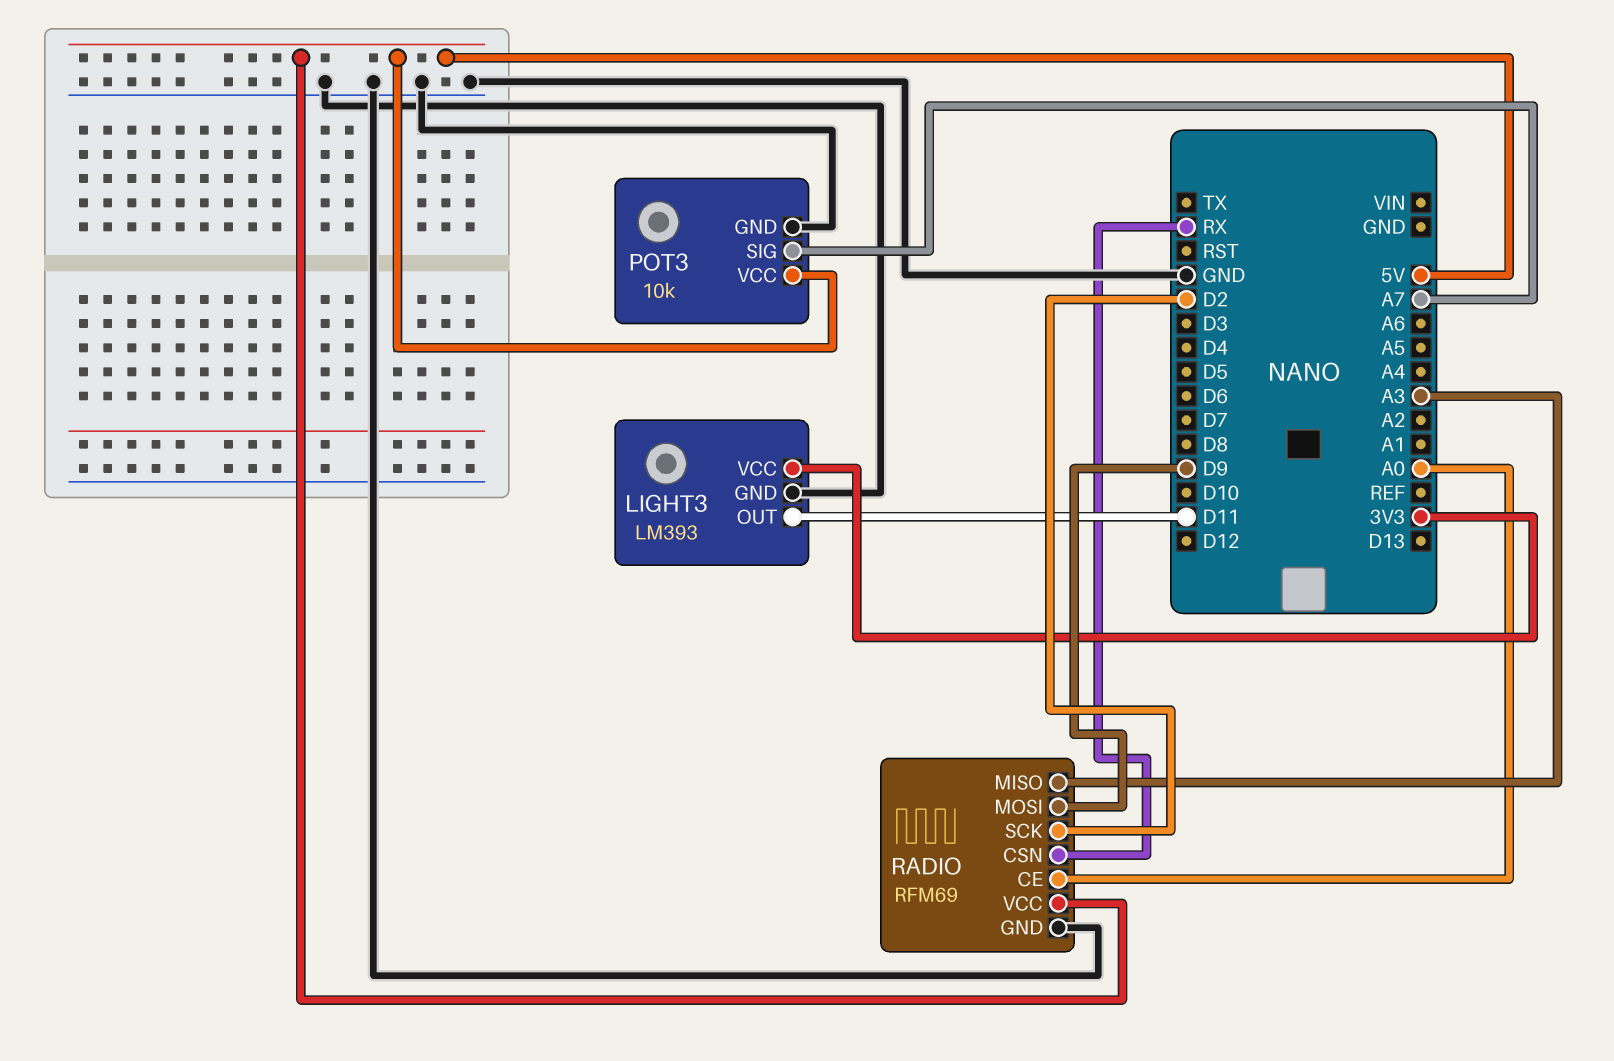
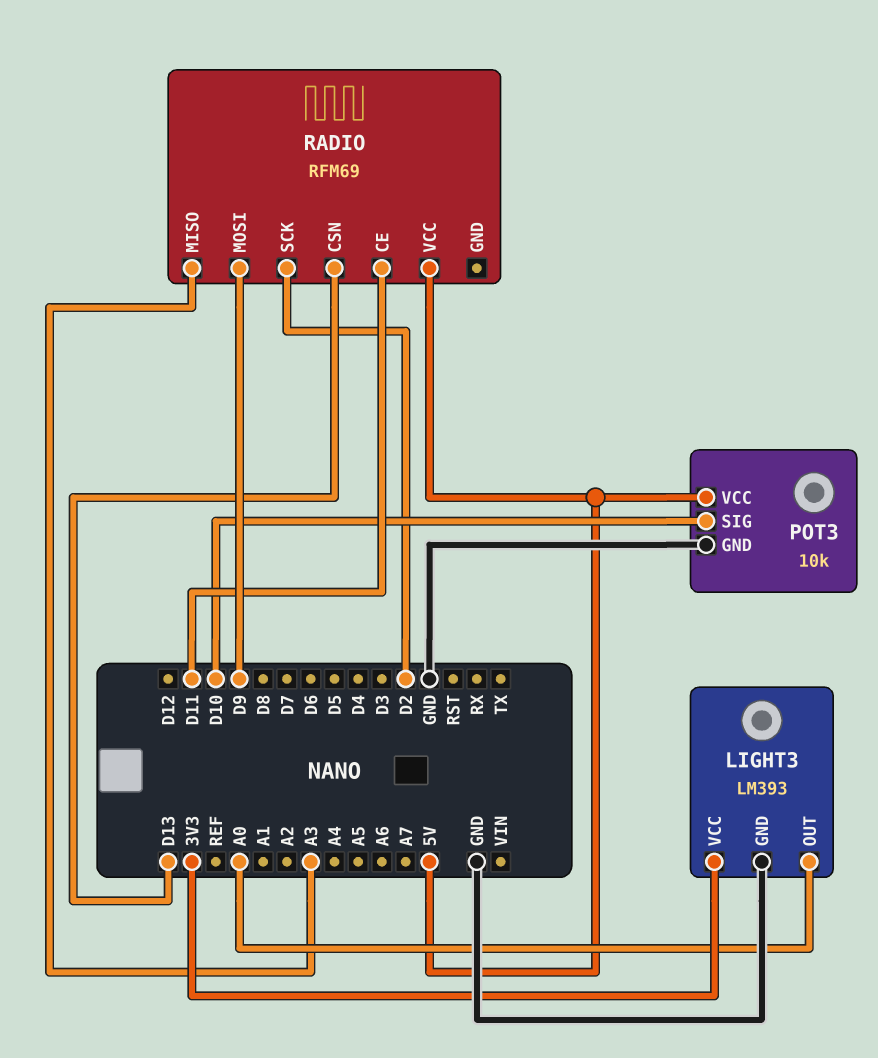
LIGHT3 pin OUT: D11 -> A0
POT3 pin SIG: A7 -> D10
RADIO pin CE: A0 -> D11
RADIO pin CSN: RX -> D13
RADIO pin GND: GND -> none

